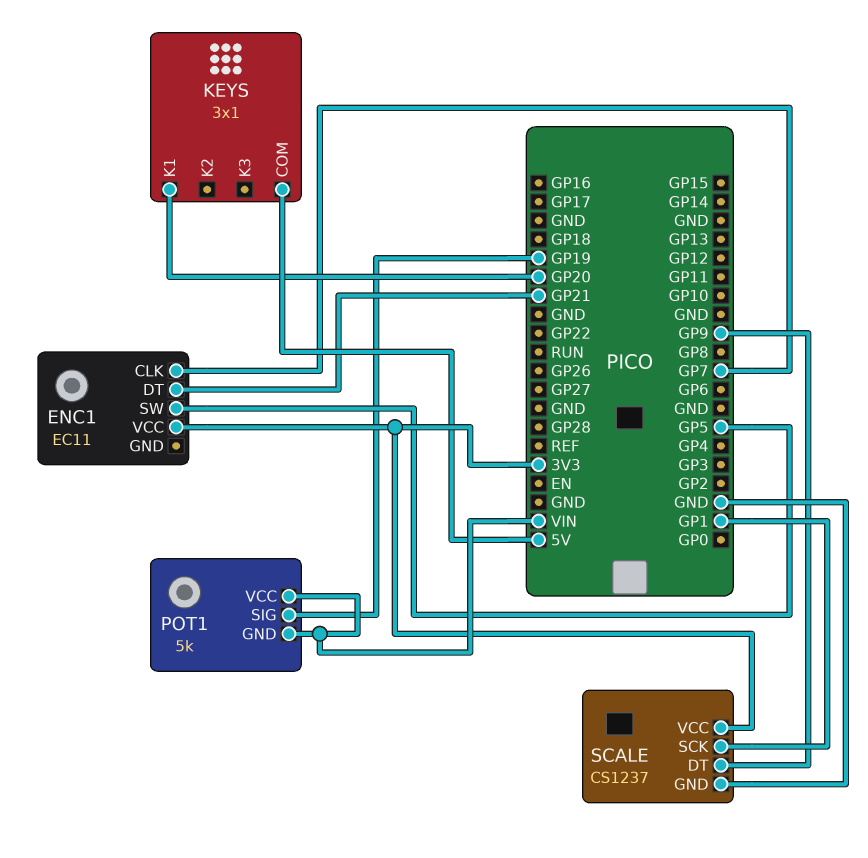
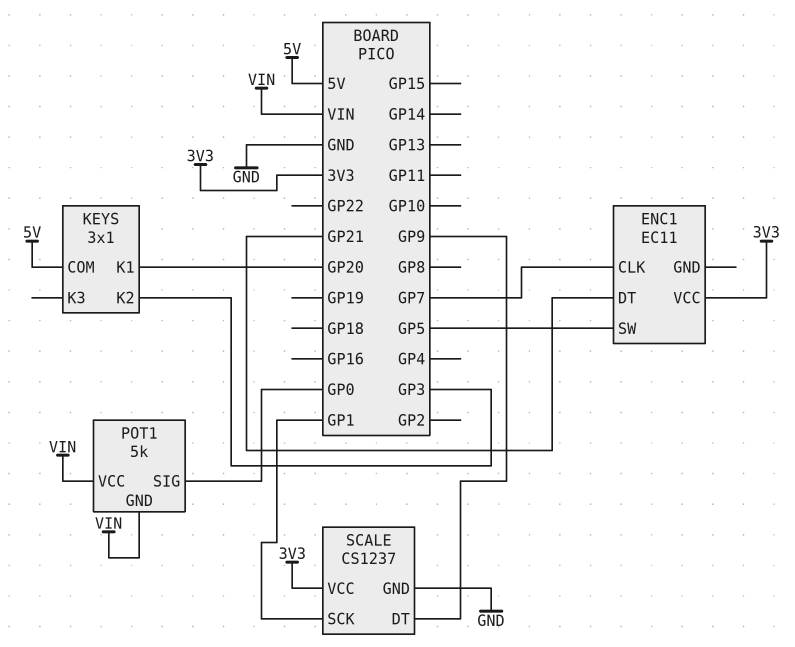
KEYS pin K2: none -> GP3
POT1 pin SIG: GP19 -> GP0

